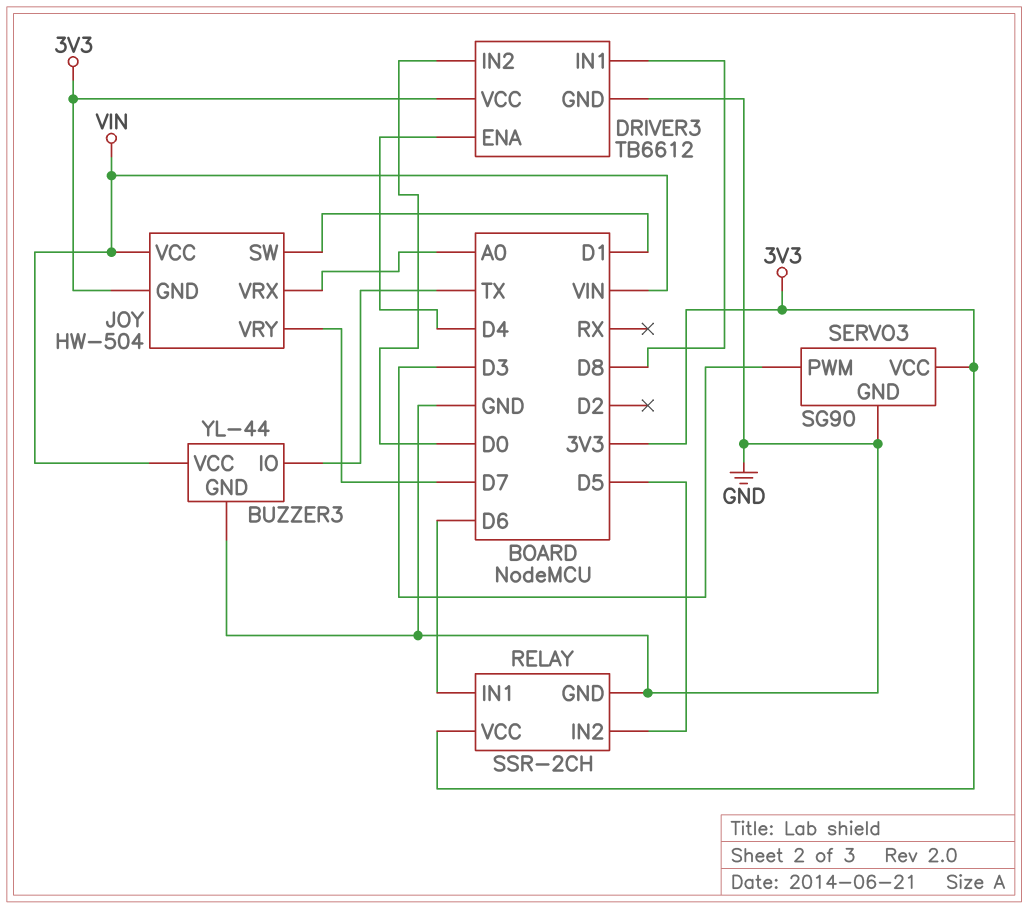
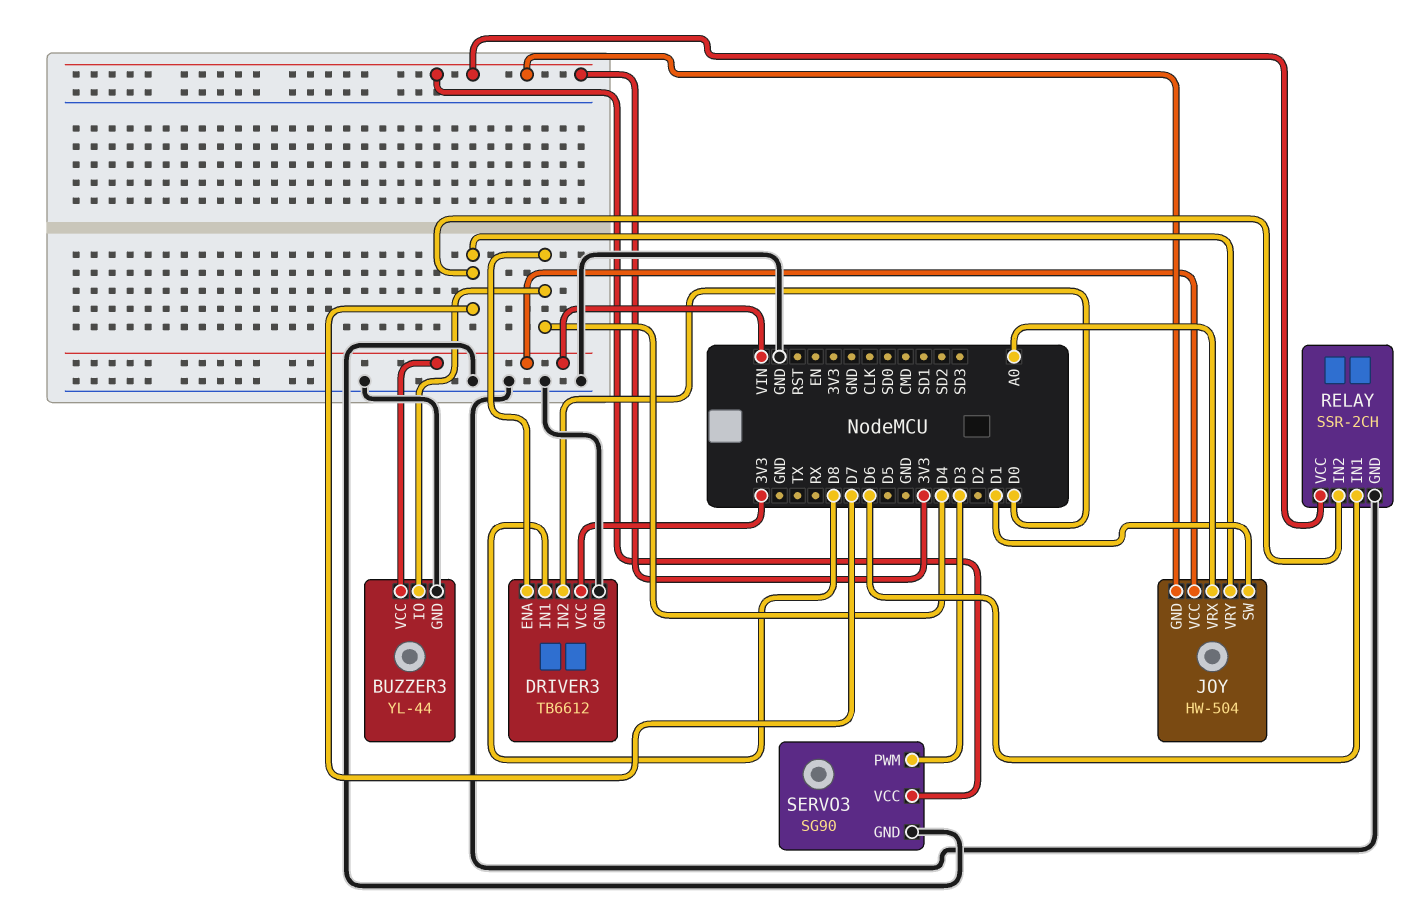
BUZZER3 pin IO: TX -> D4
RELAY pin IN2: D5 -> D7

